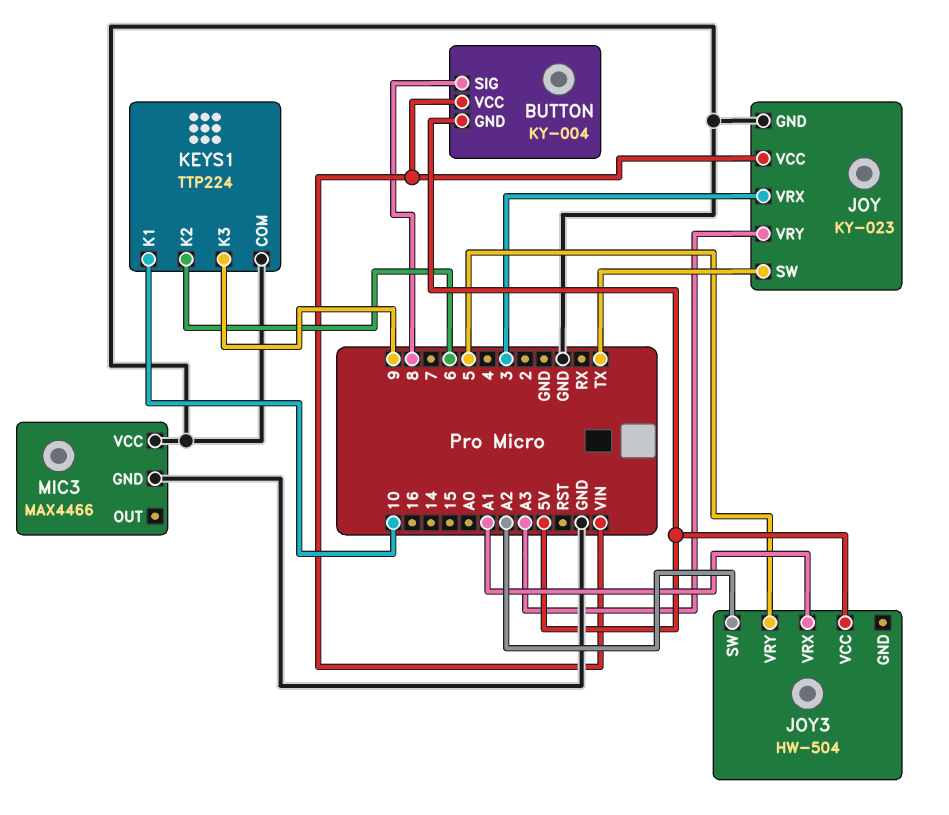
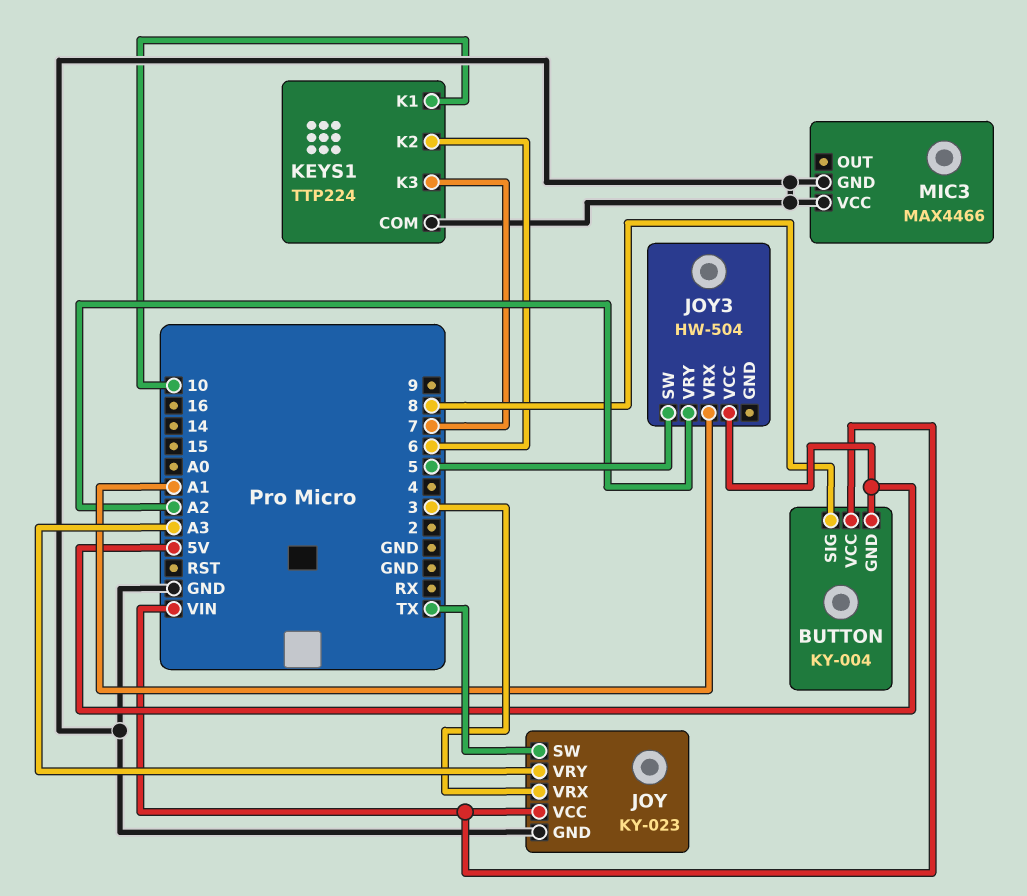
JOY3 pin SW: A2 -> 5
JOY3 pin VRY: 5 -> A2
KEYS1 pin K3: 9 -> 7

